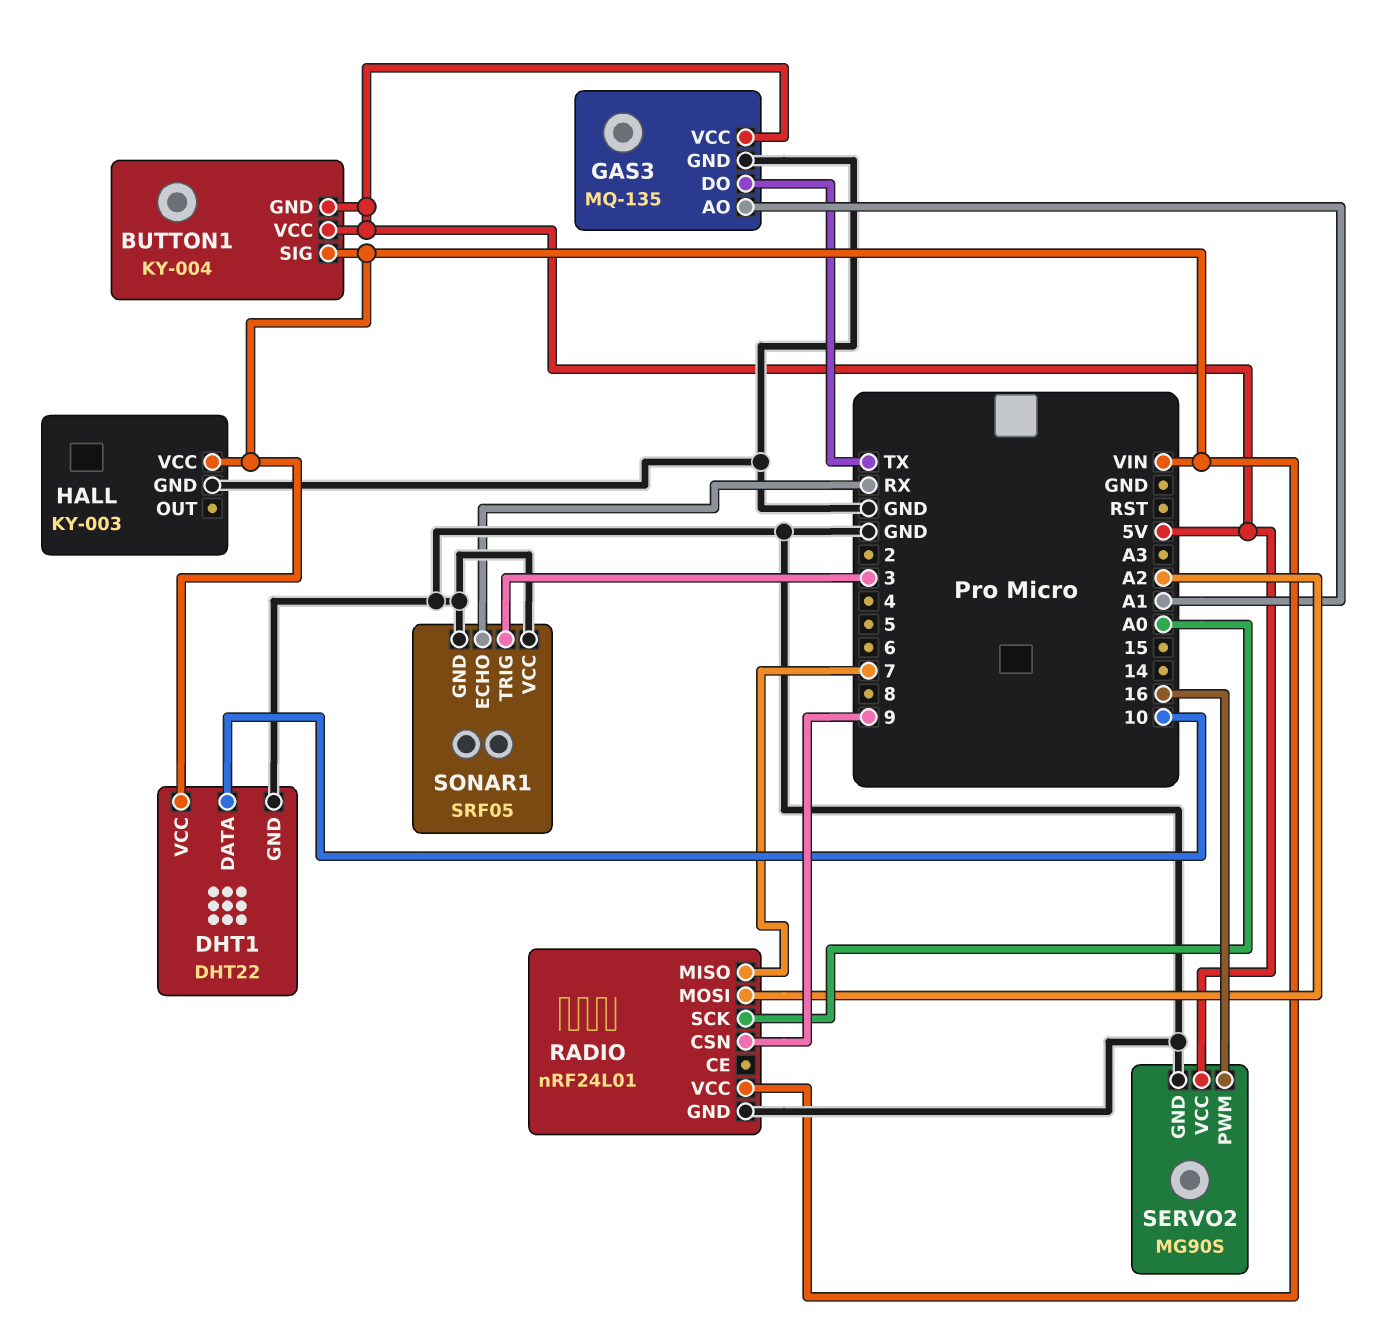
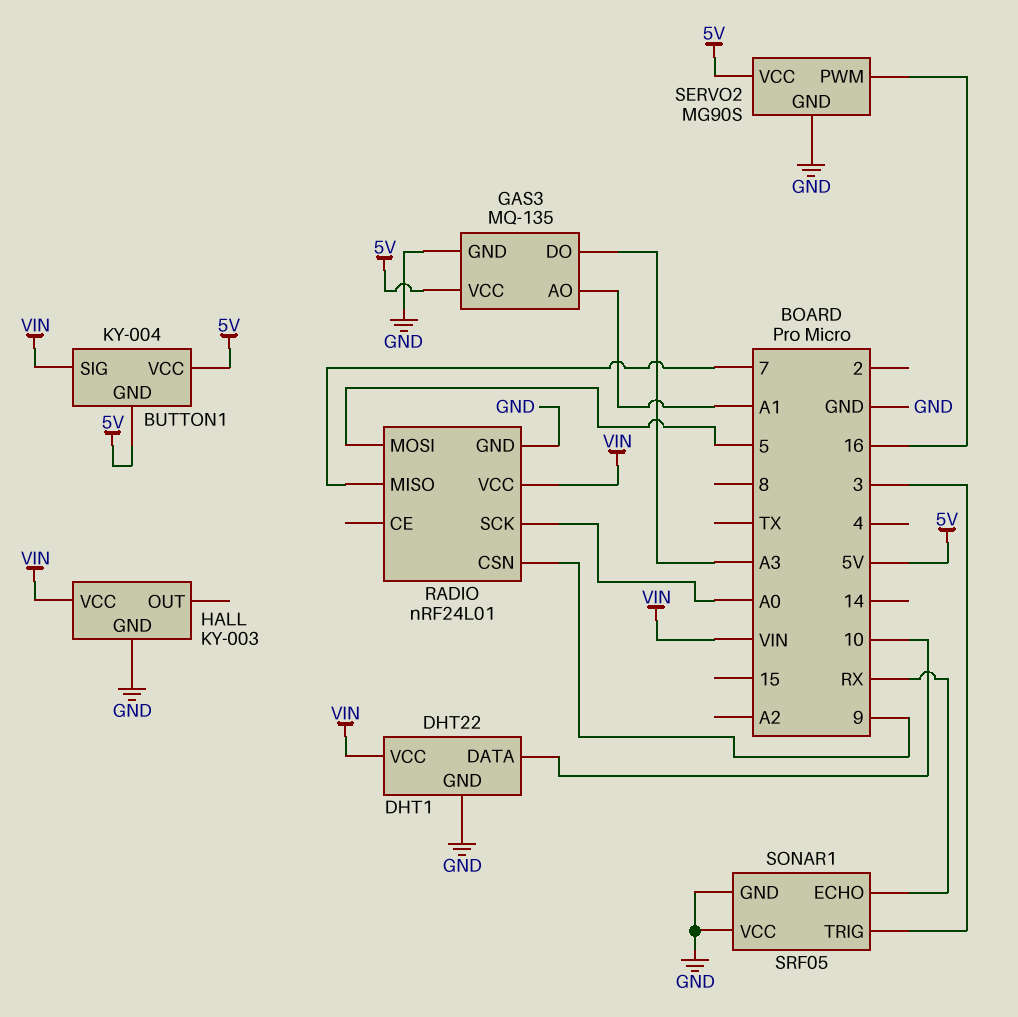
GAS3 pin DO: TX -> A3
RADIO pin MOSI: A2 -> 5

